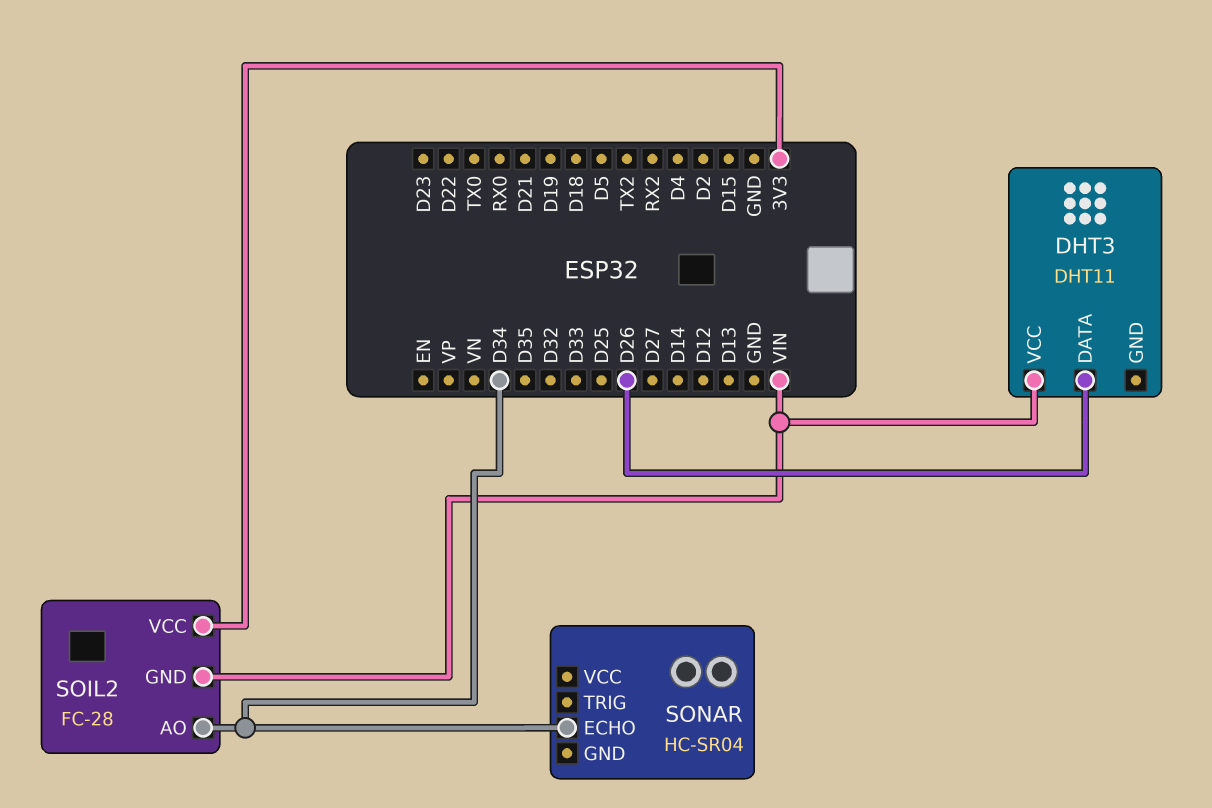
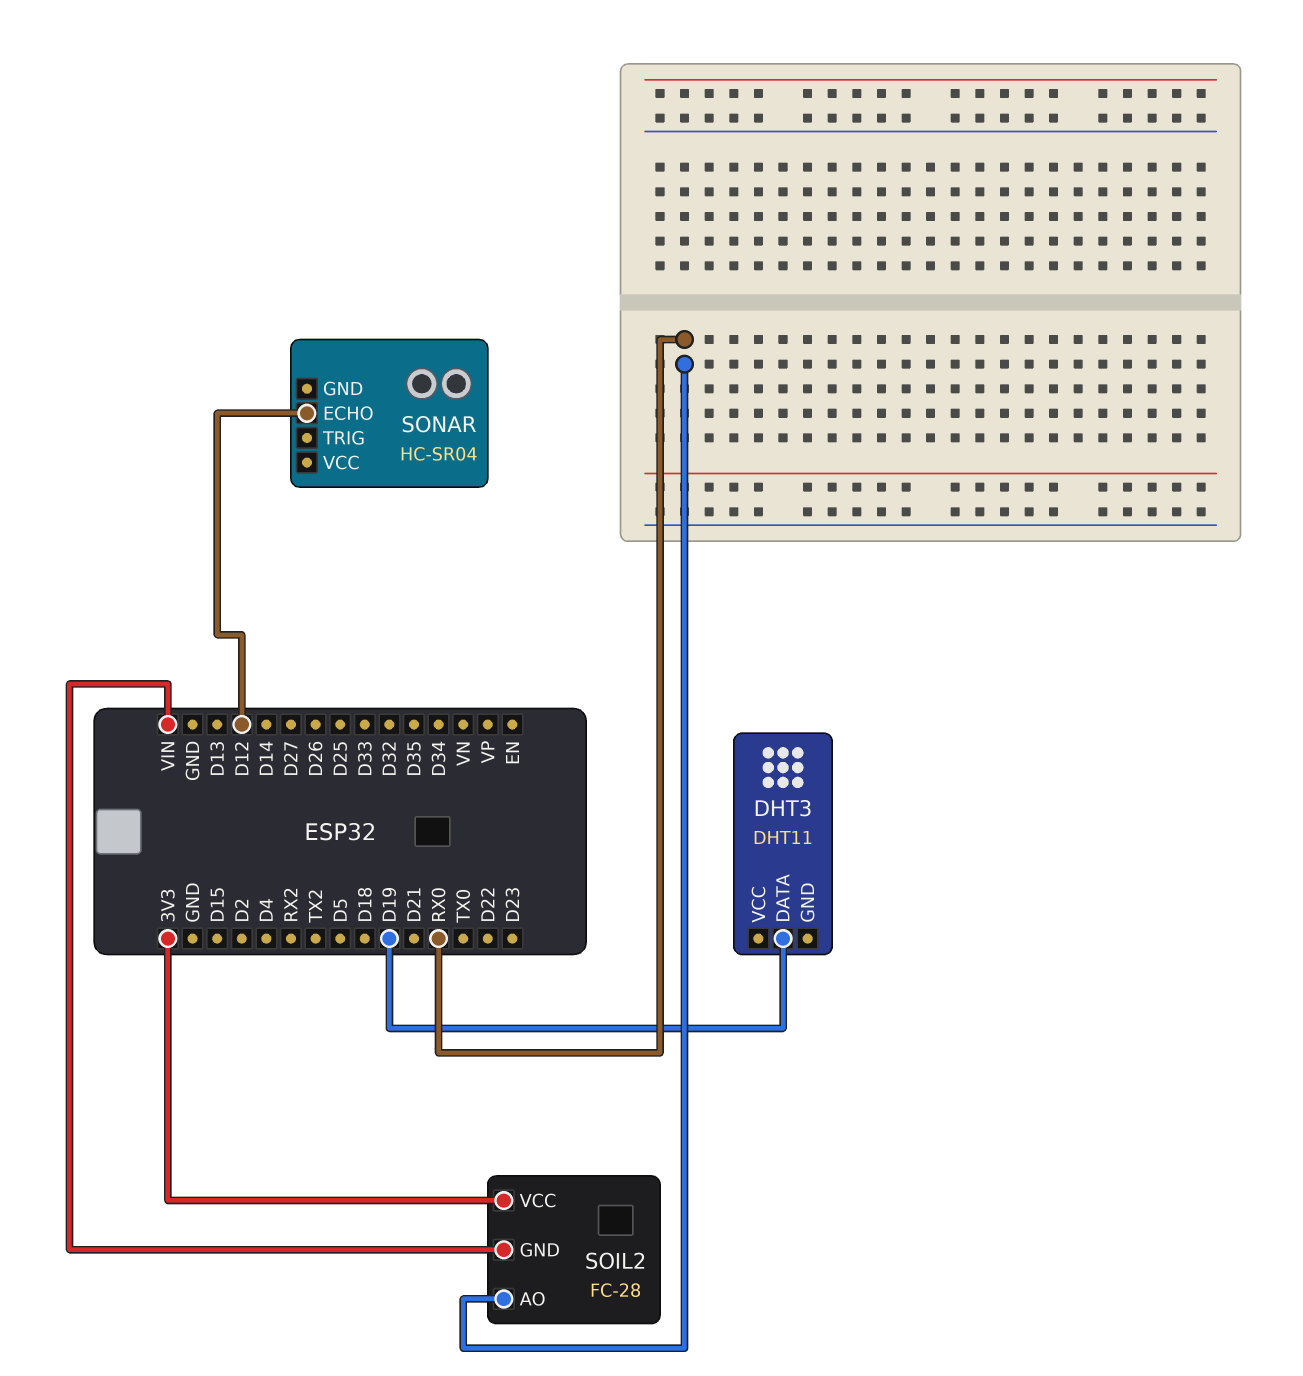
DHT3 pin DATA: D26 -> D19
DHT3 pin VCC: VIN -> none
SOIL2 pin AO: D34 -> RX0
SONAR pin ECHO: D34 -> D12

